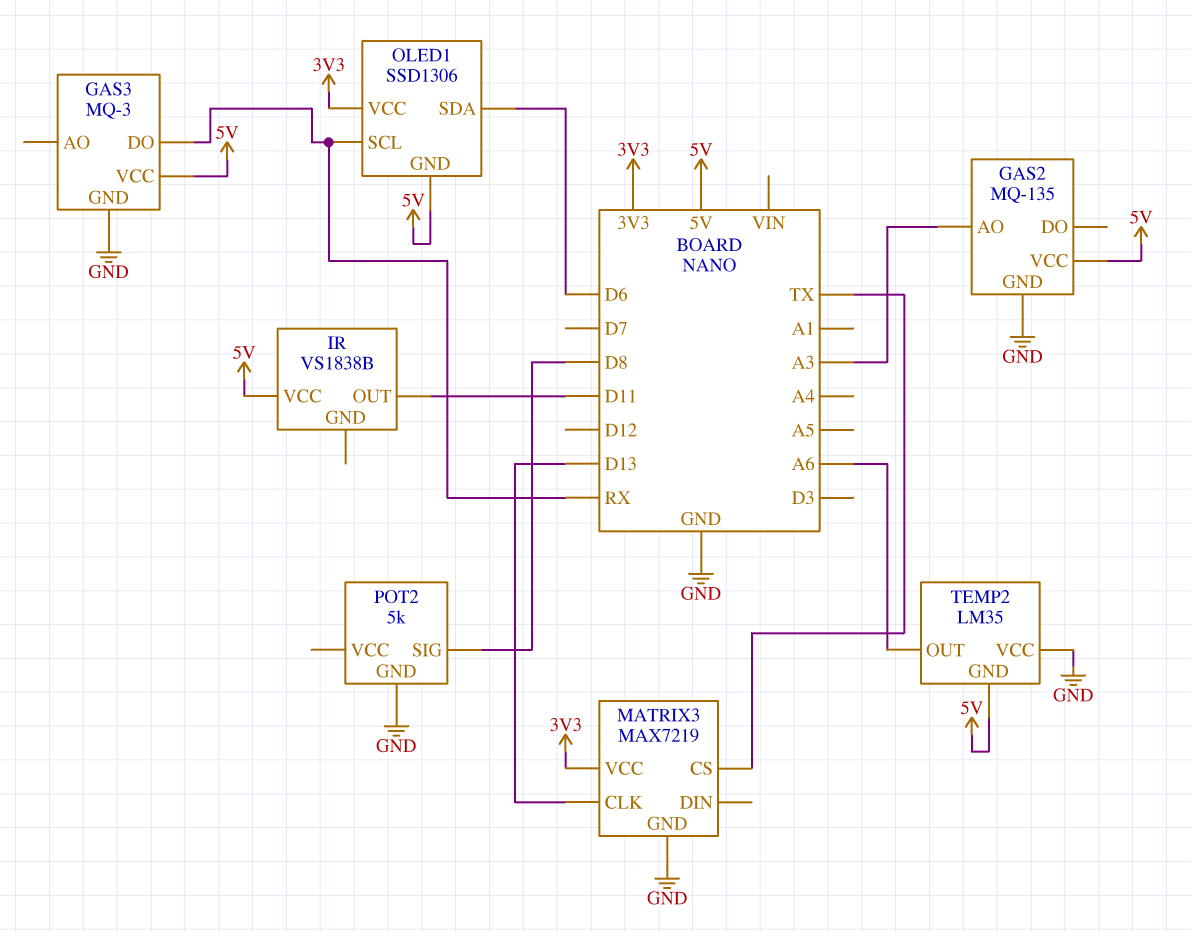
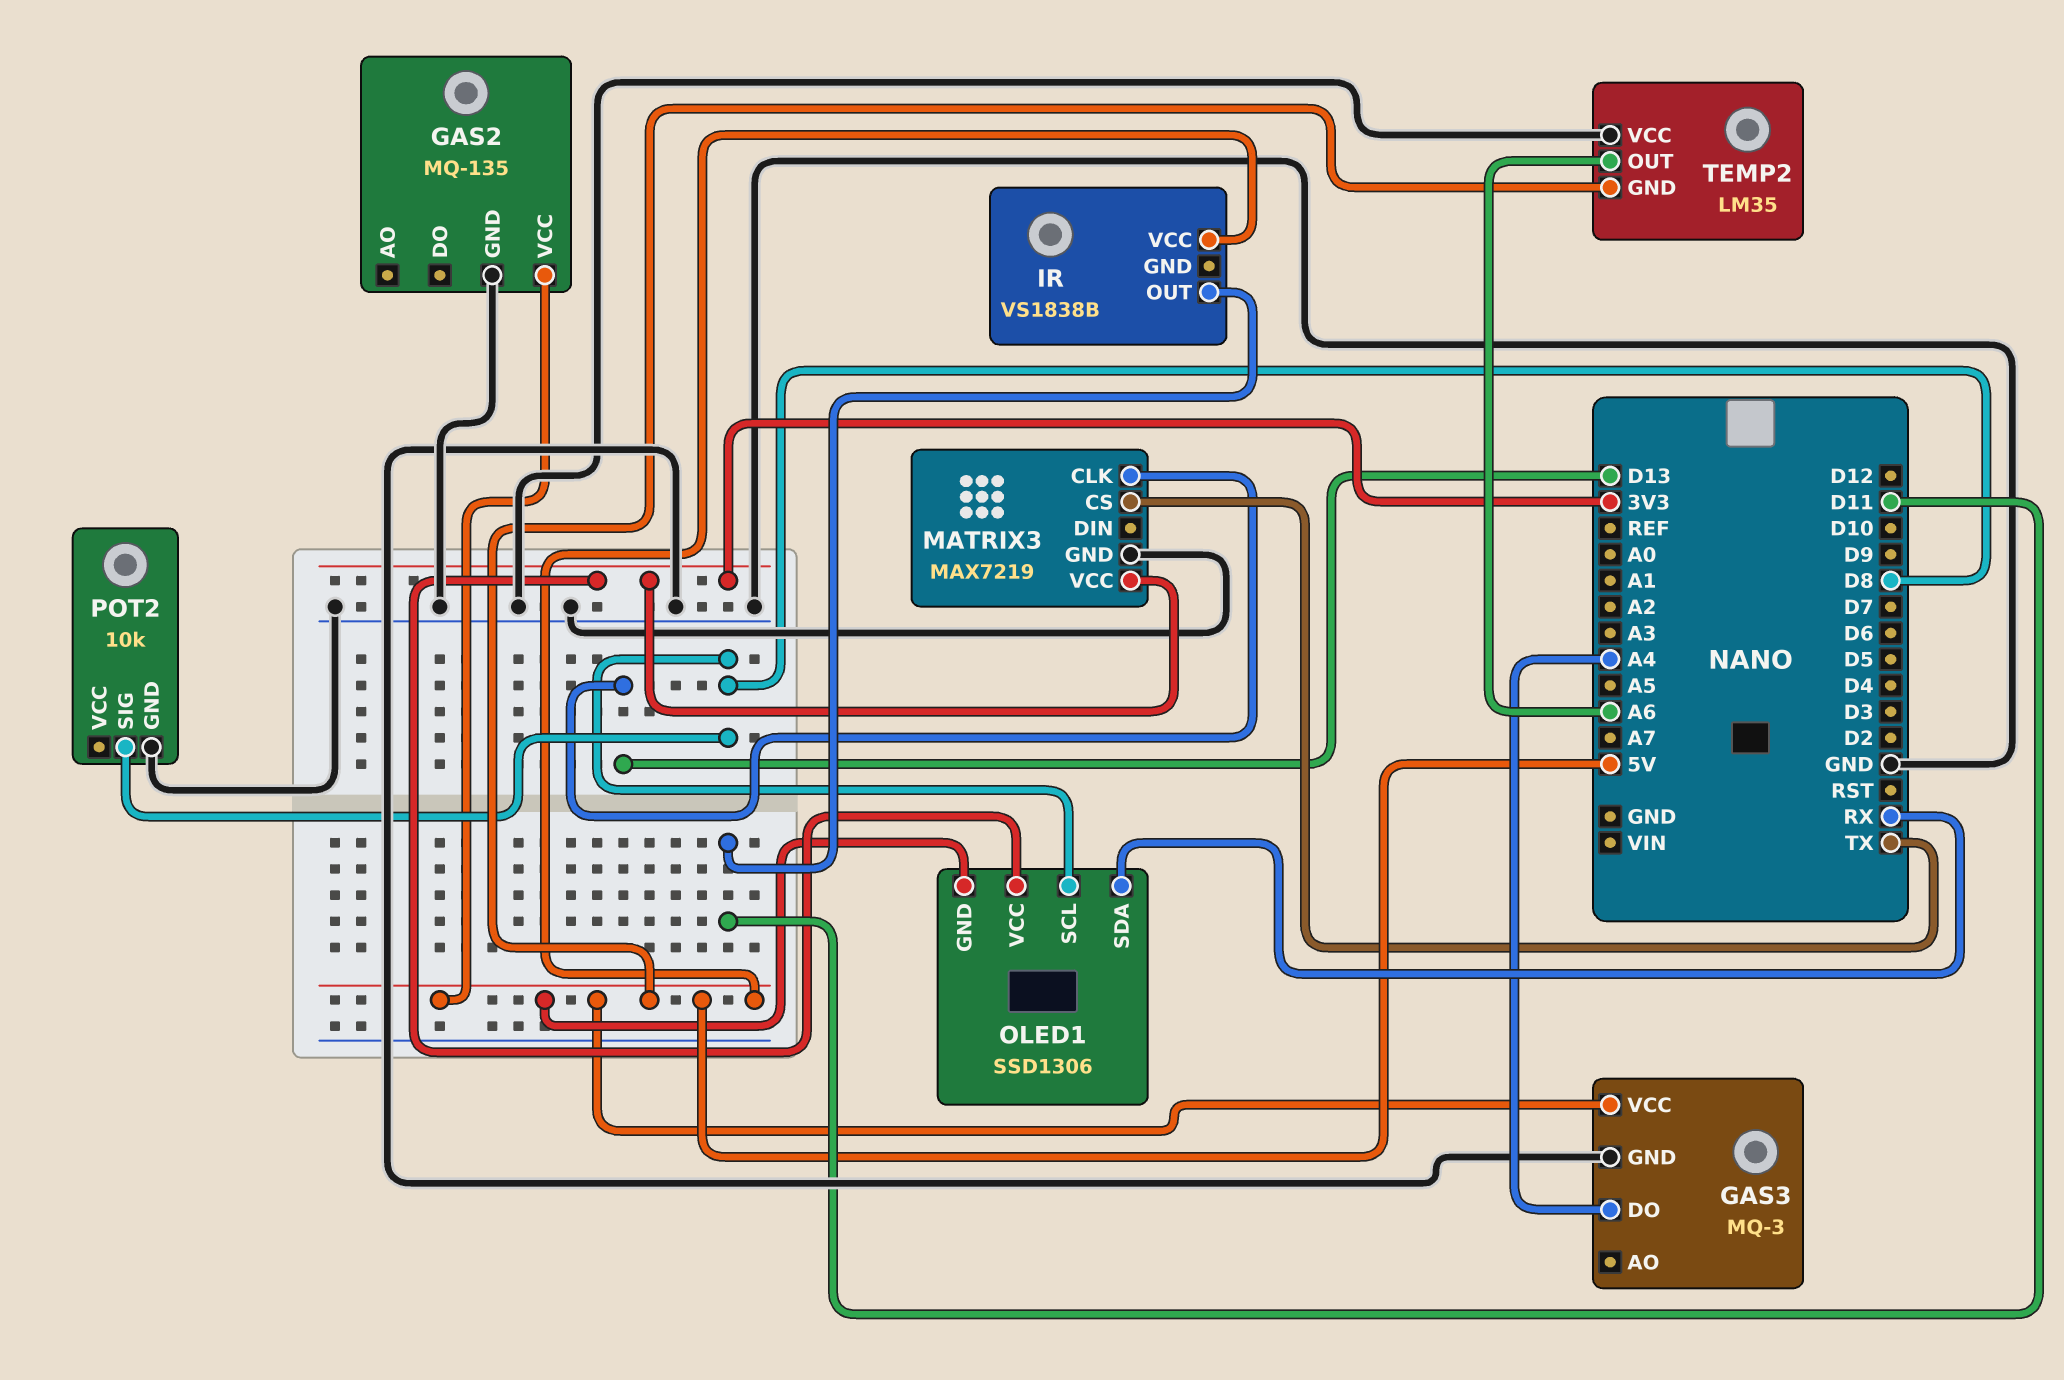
GAS2 pin AO: A3 -> none
GAS3 pin DO: RX -> A4
OLED1 pin SCL: RX -> D8
OLED1 pin SDA: D6 -> RX
POT2: 5k -> 10k

